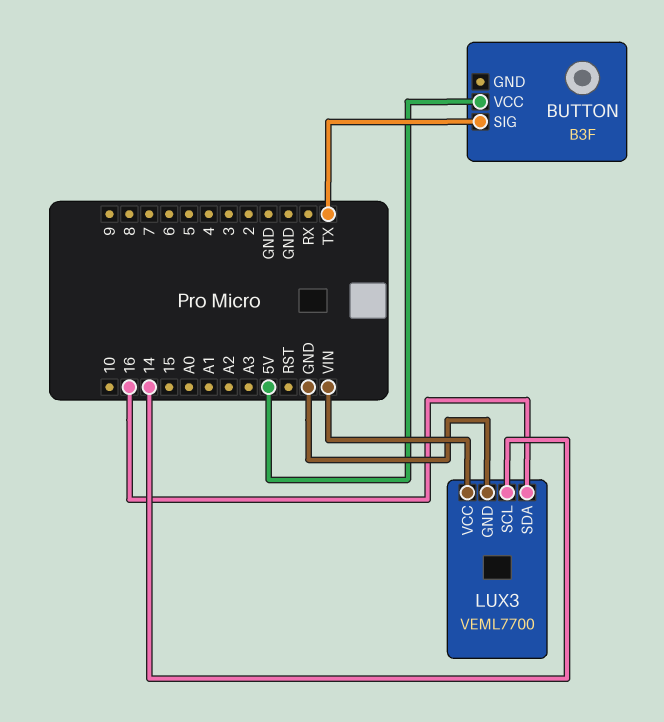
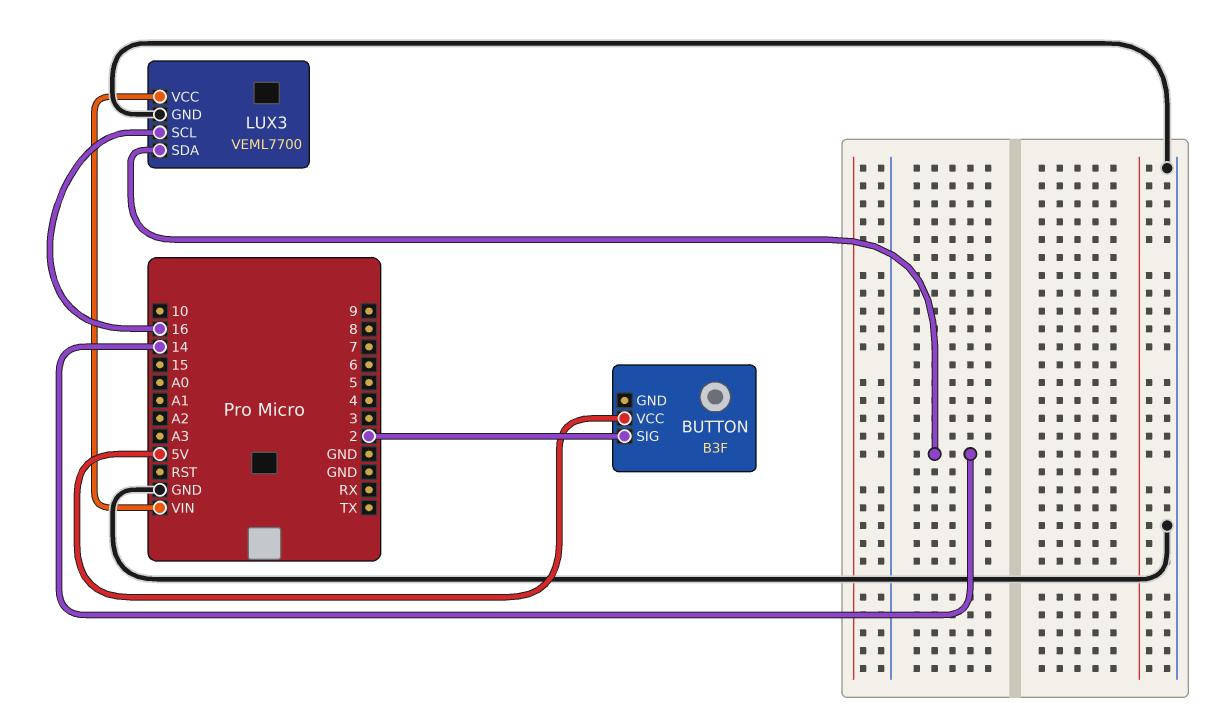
BUTTON pin SIG: TX -> 2
LUX3 pin SCL: 14 -> 16
LUX3 pin SDA: 16 -> 14

